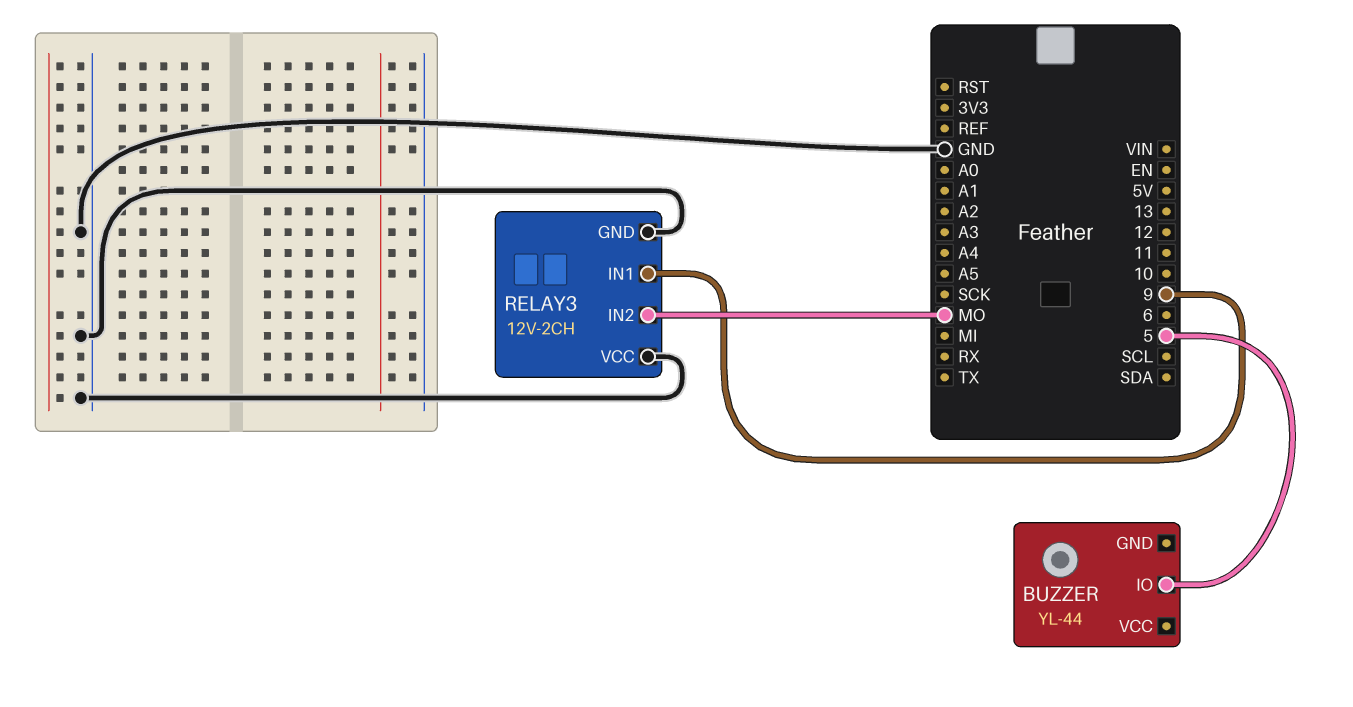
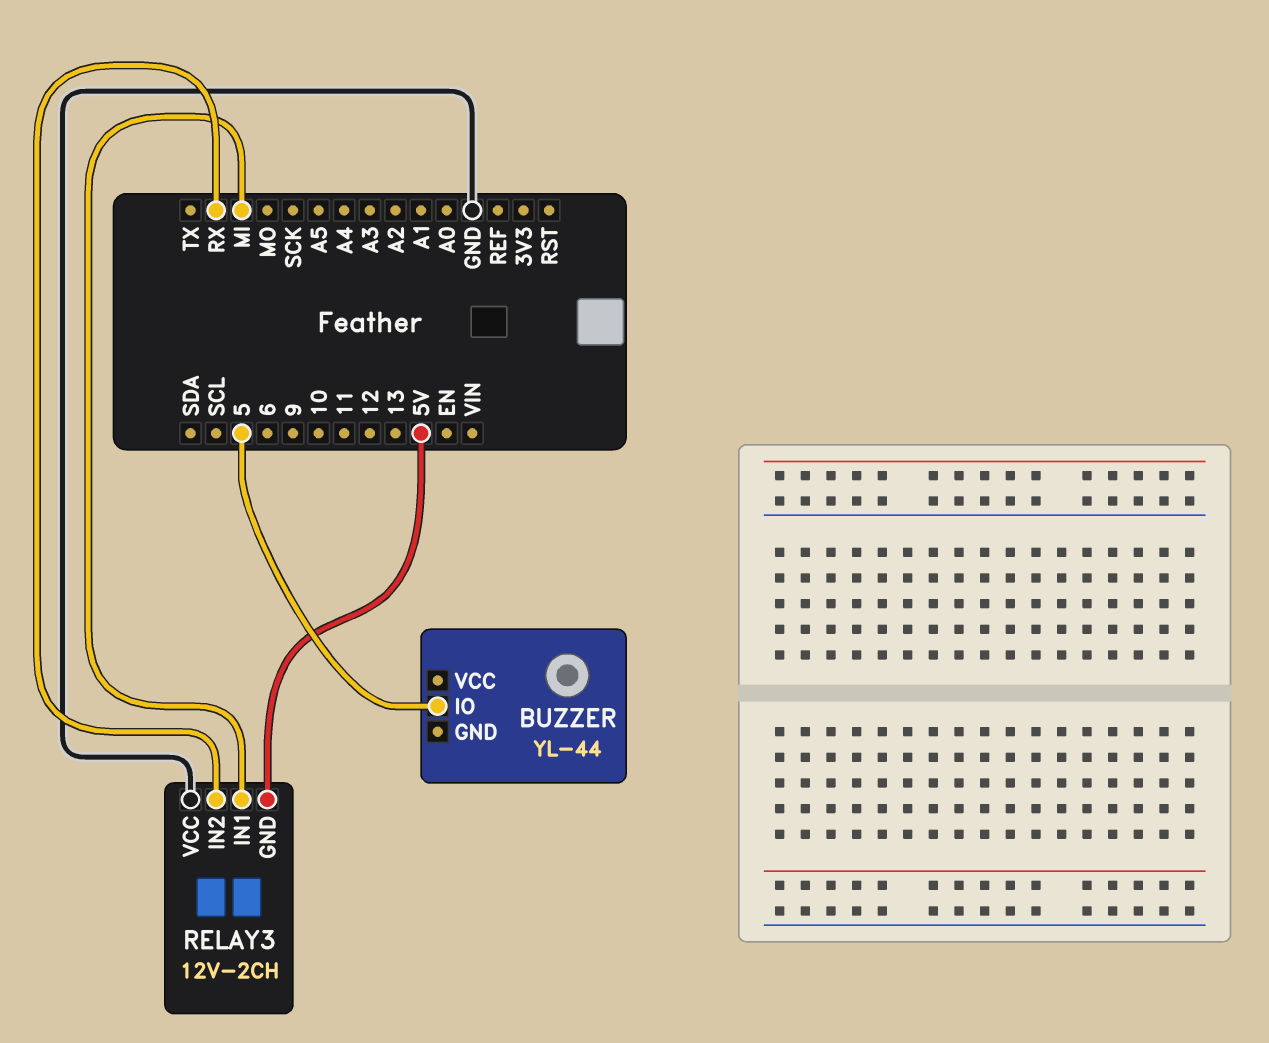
RELAY3 pin GND: GND -> 5V
RELAY3 pin IN1: 9 -> MI
RELAY3 pin IN2: MO -> RX

